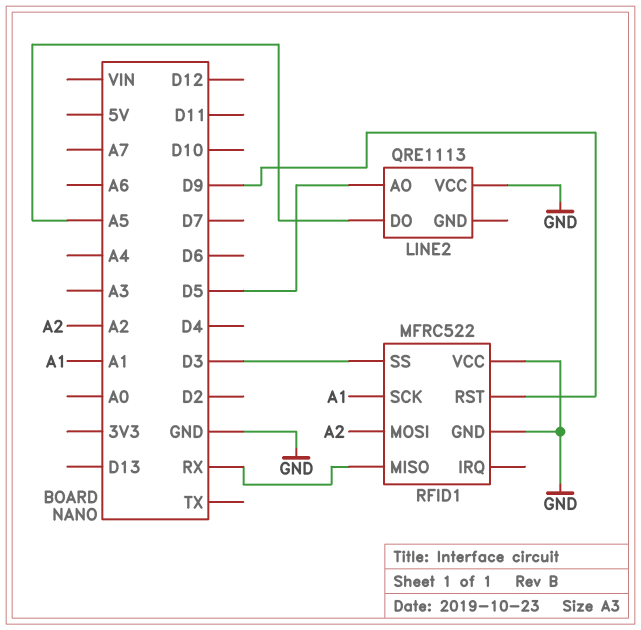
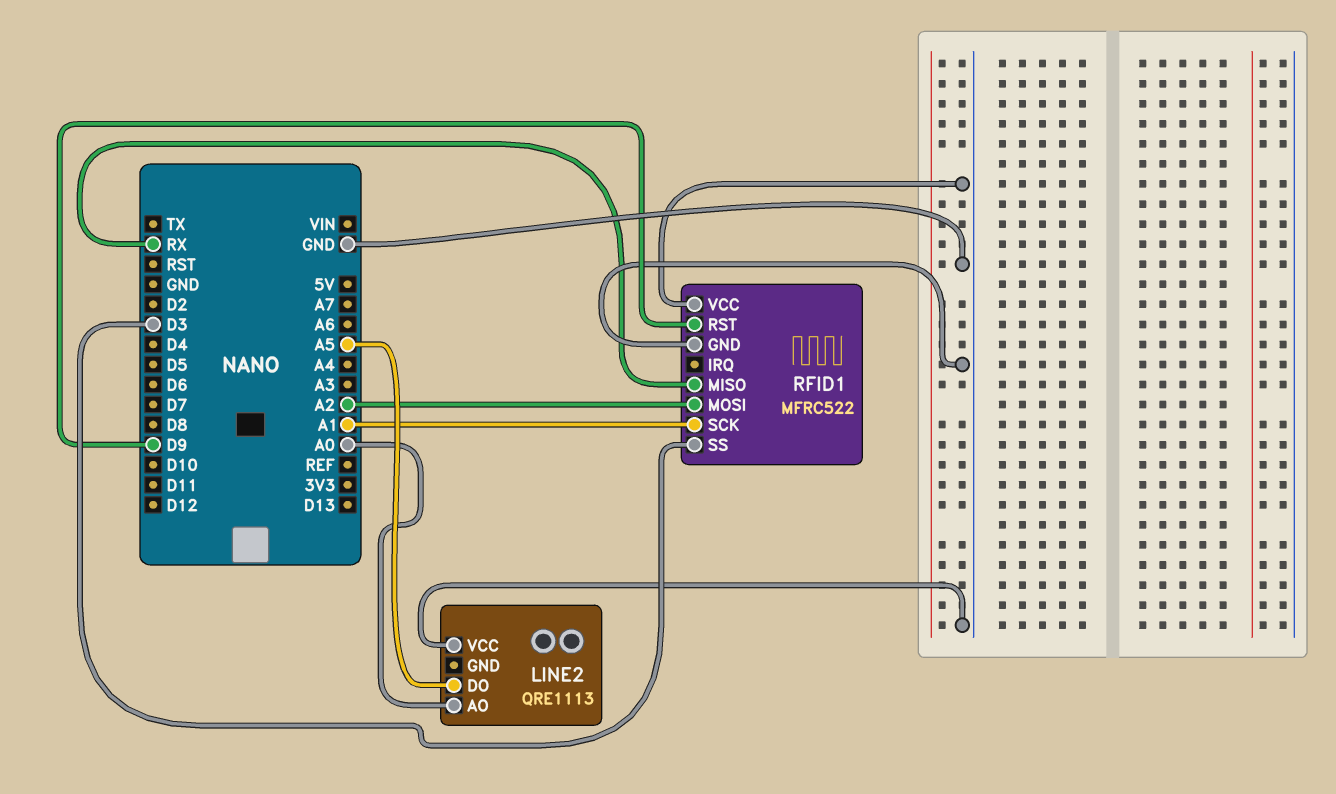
LINE2 pin AO: D5 -> A0

